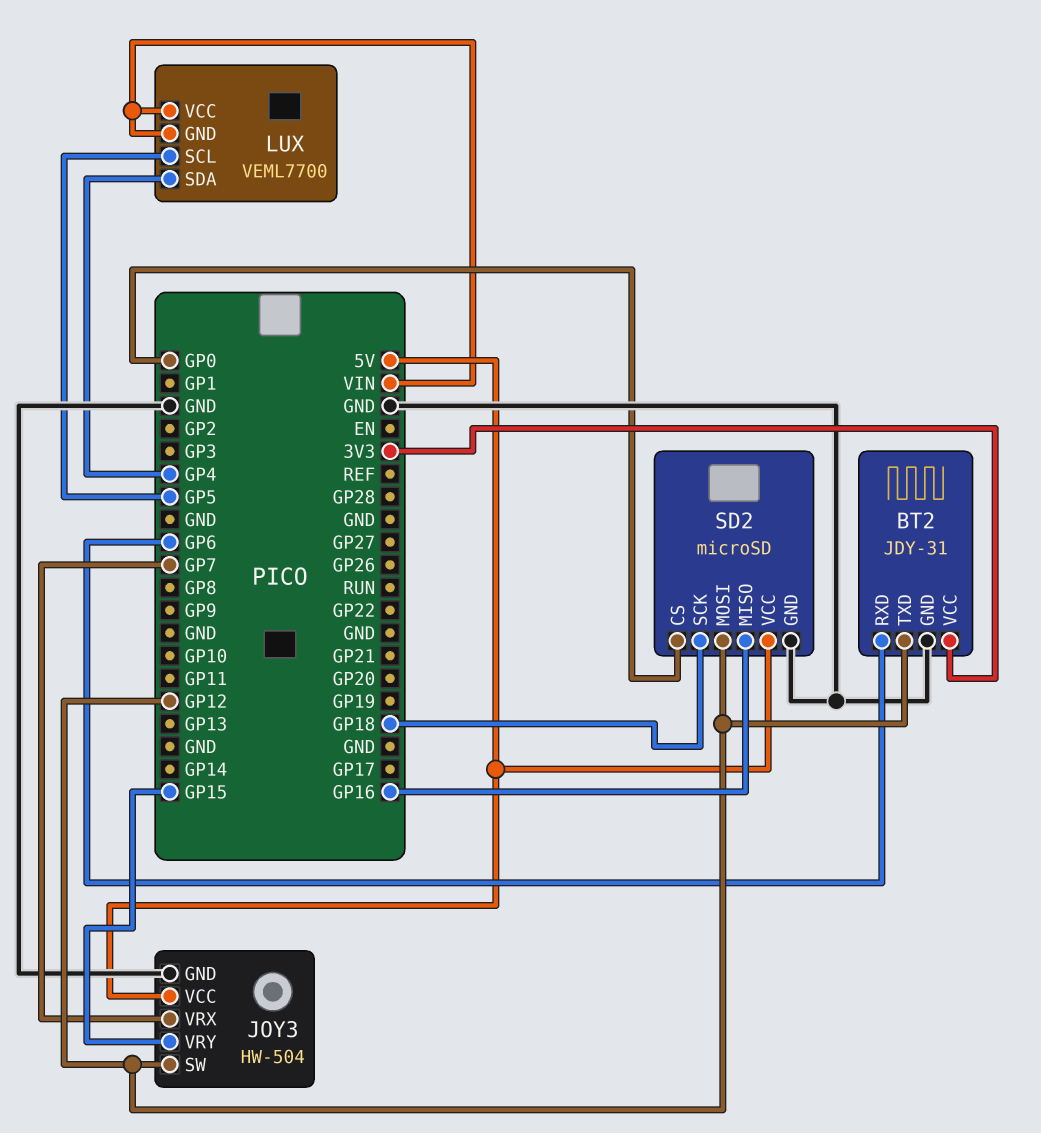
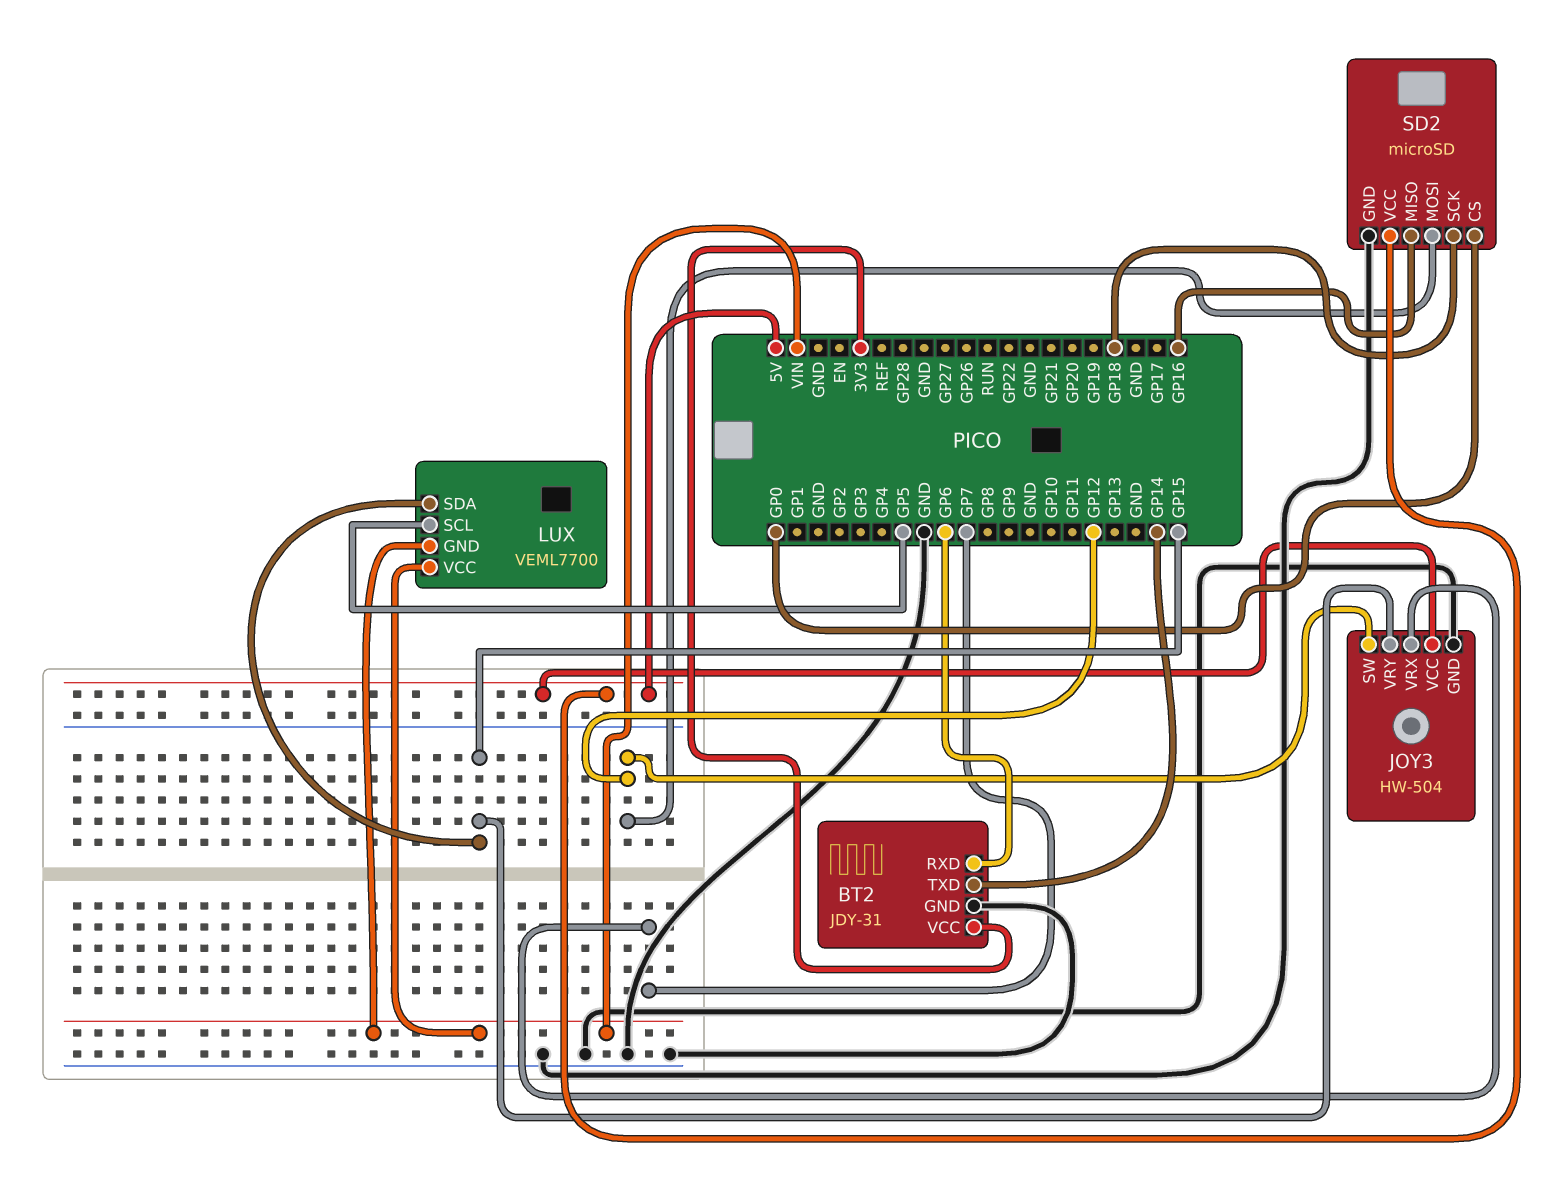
BT2 pin TXD: GP12 -> GP14
LUX pin SDA: GP4 -> GP15

